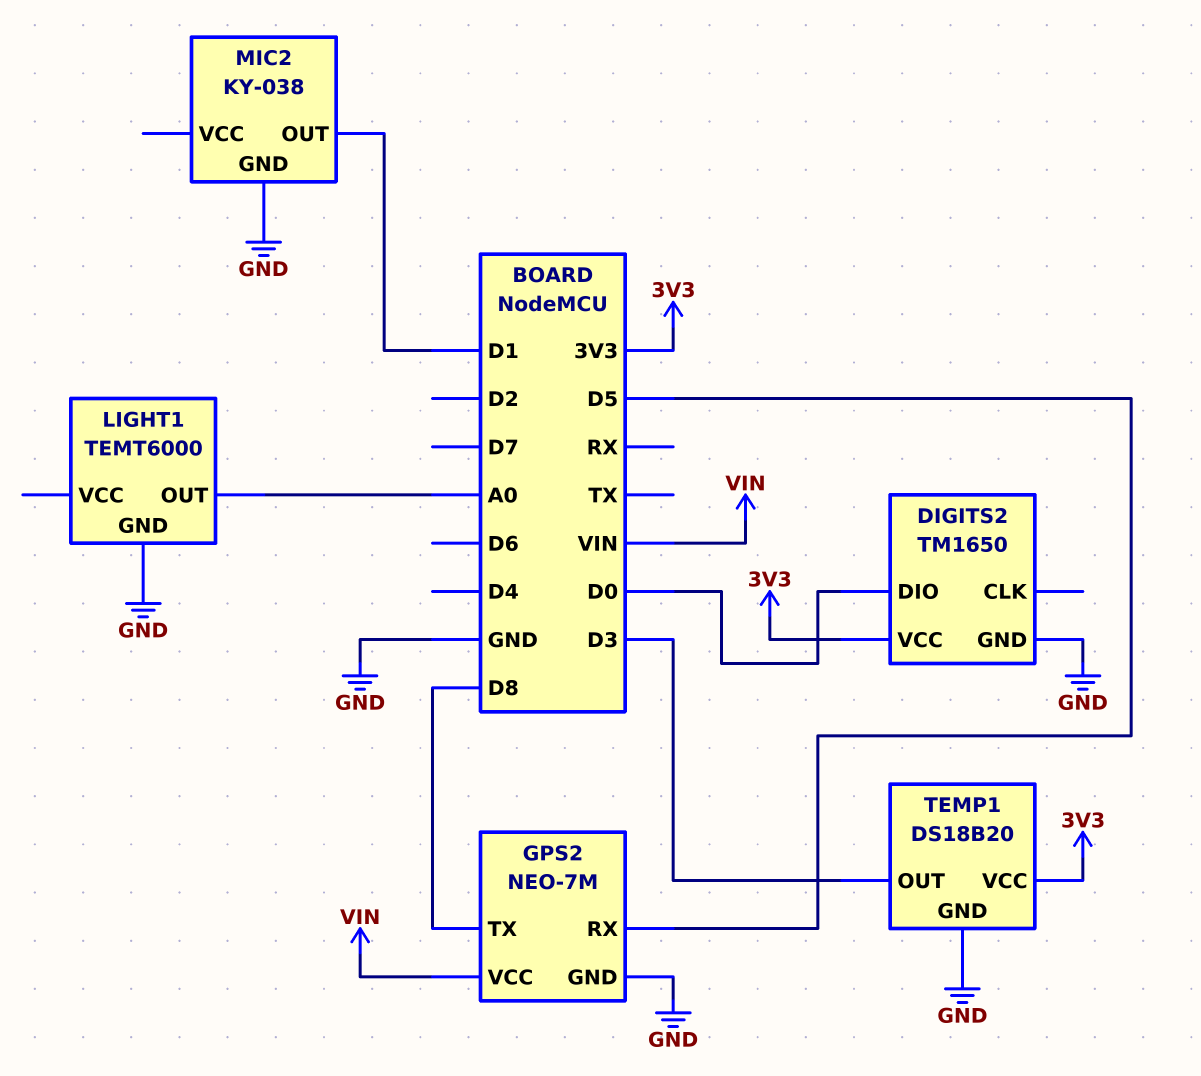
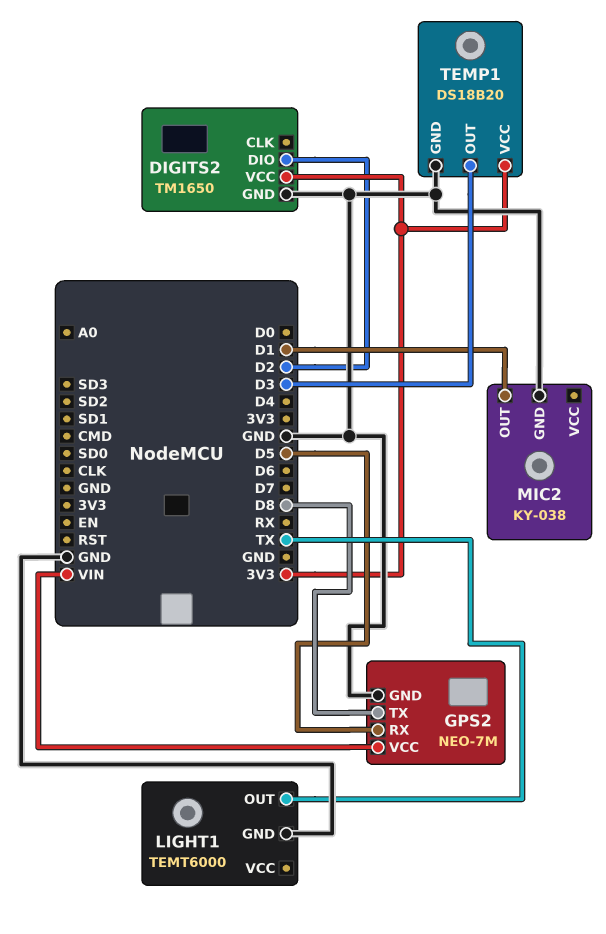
DIGITS2 pin DIO: D0 -> D2
LIGHT1 pin OUT: A0 -> TX

